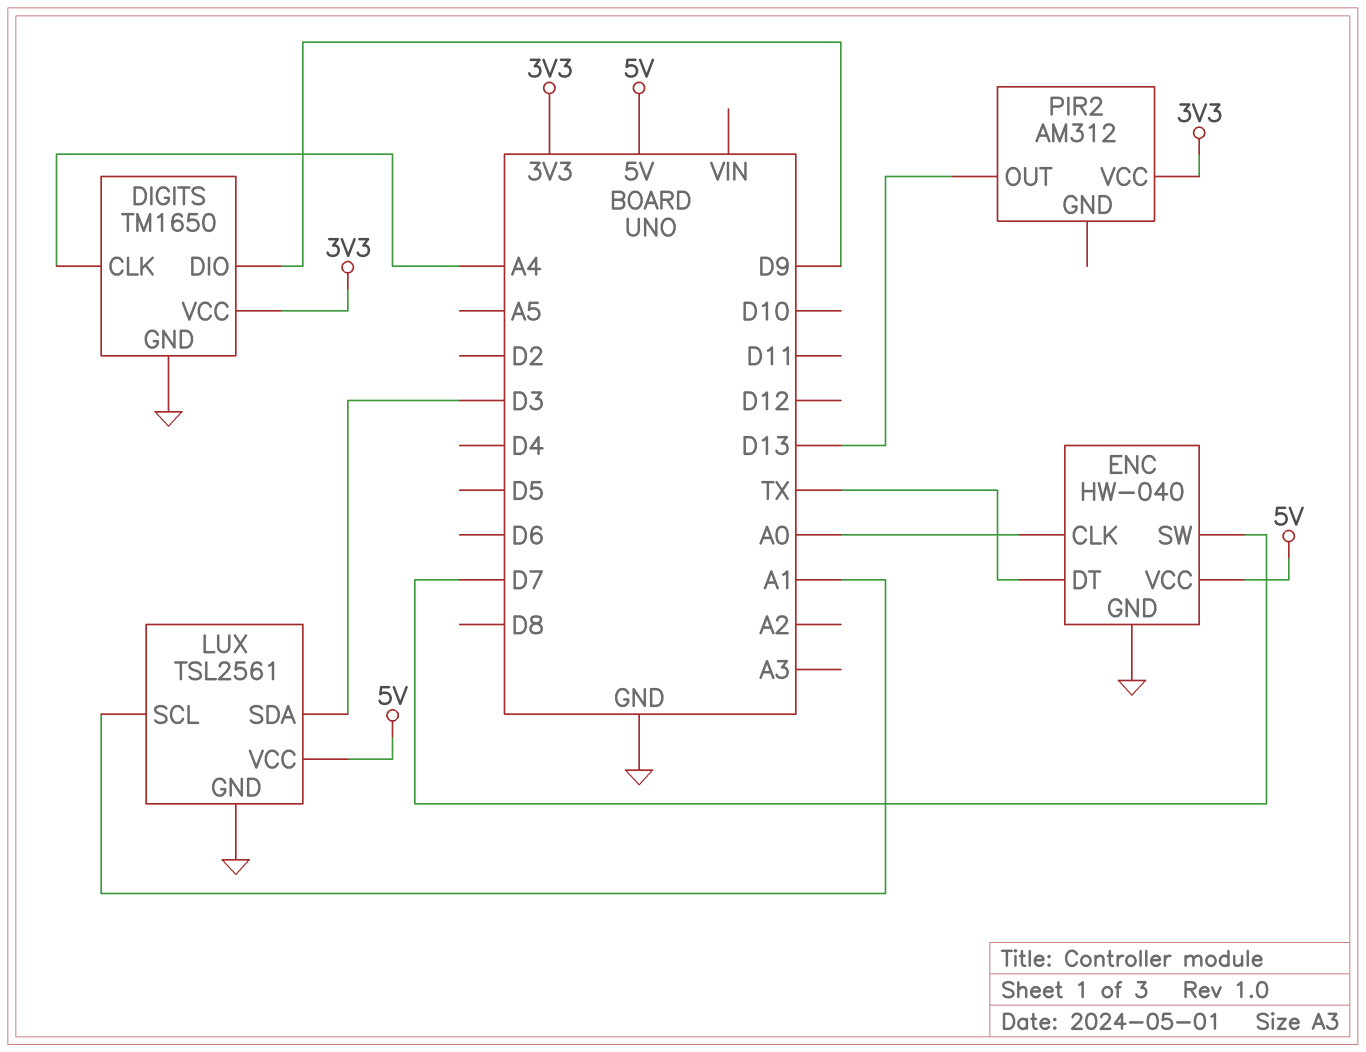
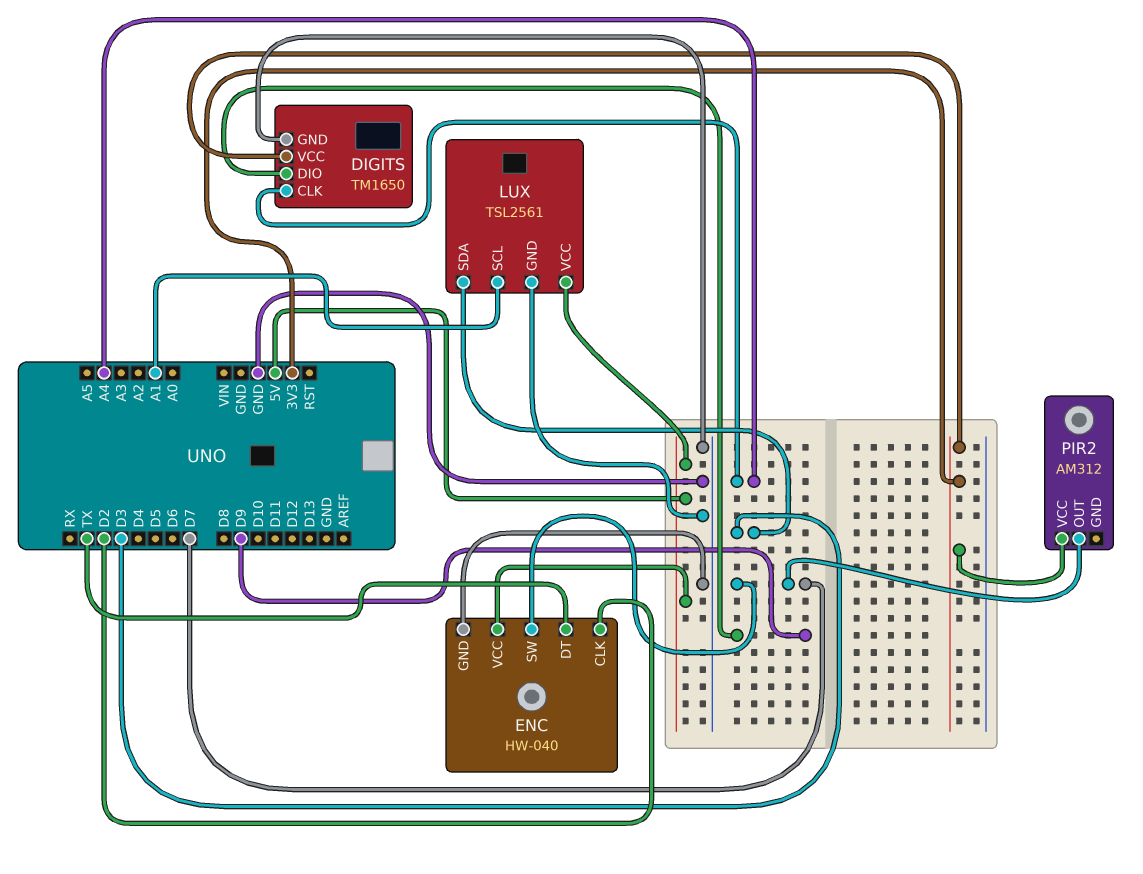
ENC pin CLK: A0 -> D2
PIR2 pin OUT: D13 -> D7

